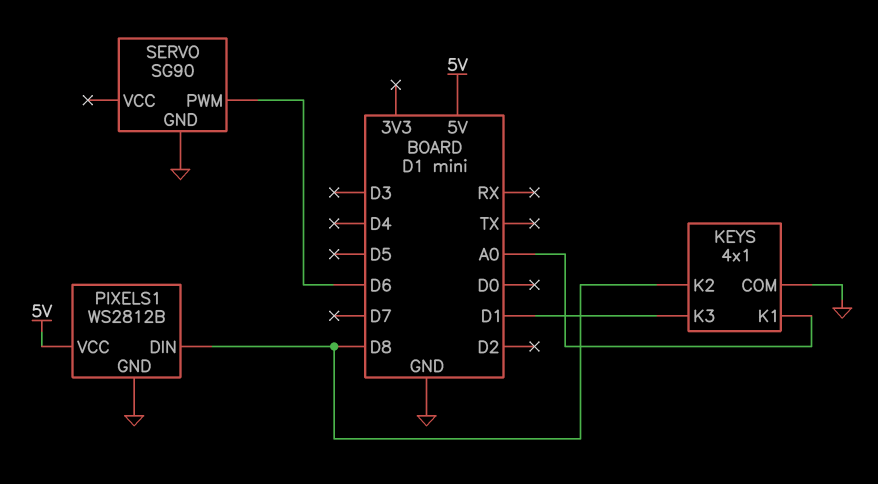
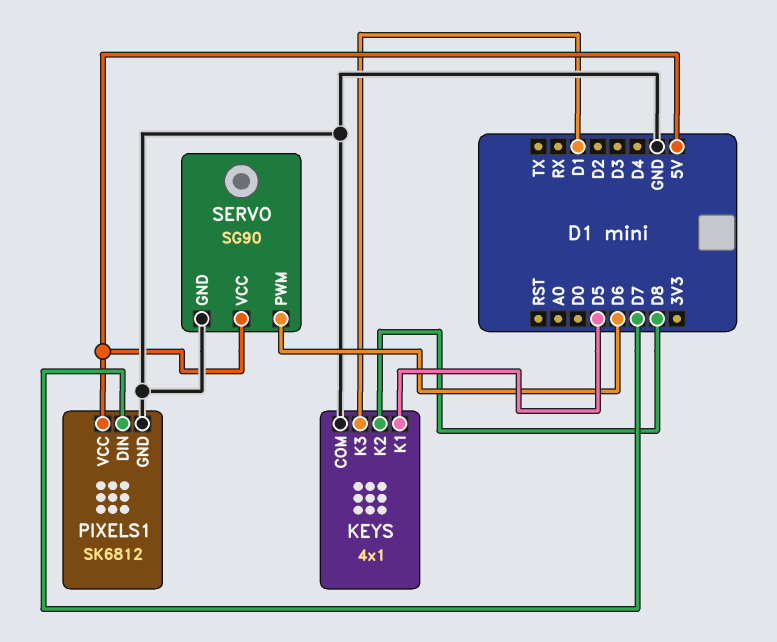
KEYS pin K1: A0 -> D5
PIXELS1: WS2812B -> SK6812
PIXELS1 pin DIN: D8 -> D7
SERVO pin VCC: none -> 5V

